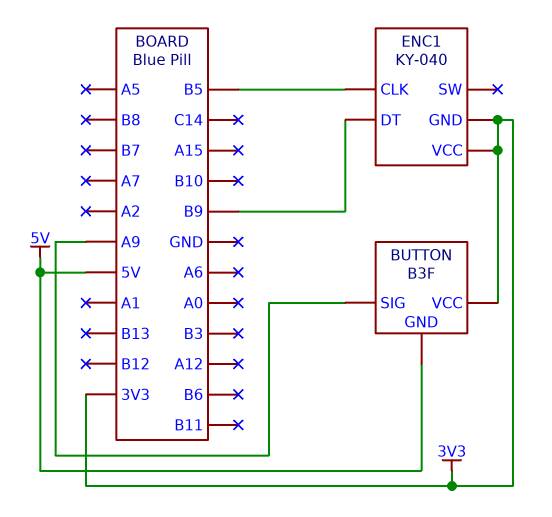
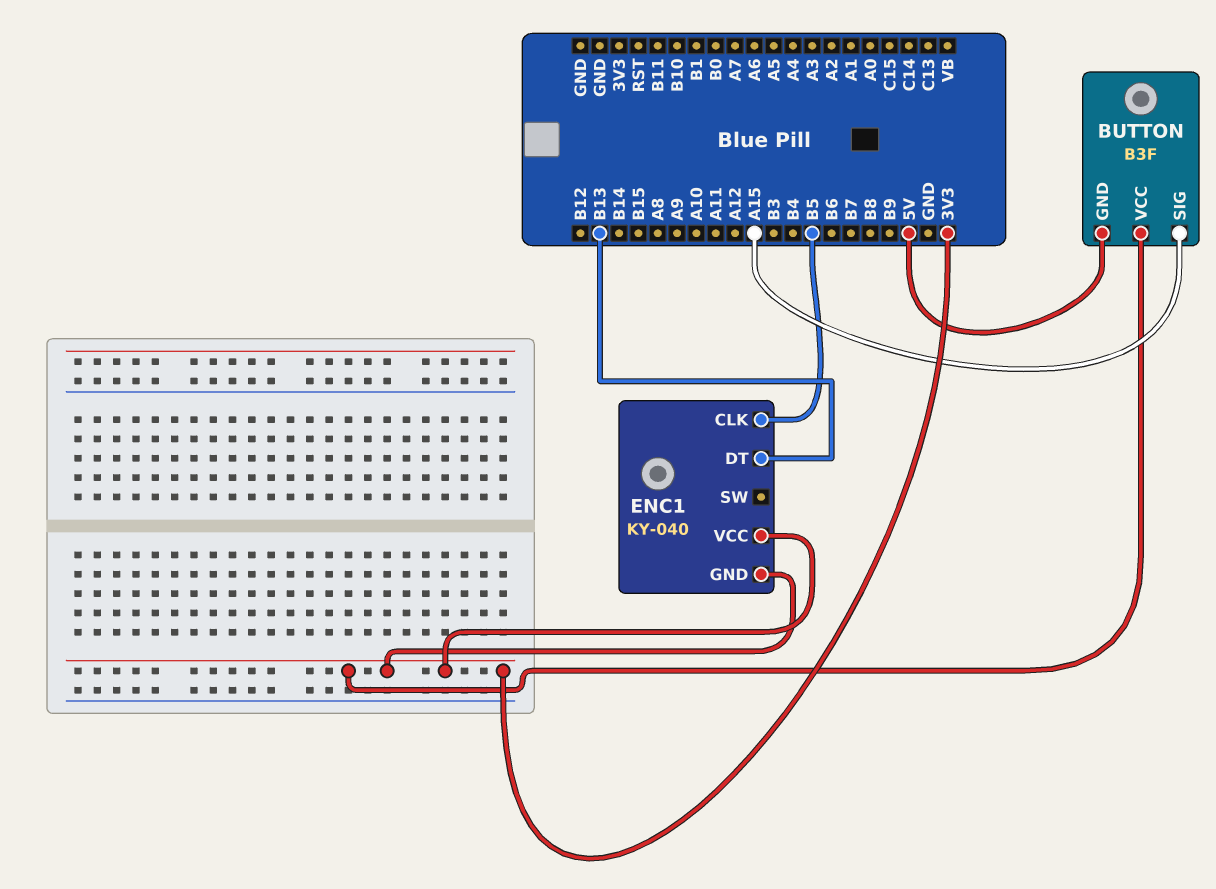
BUTTON pin SIG: A9 -> A15
ENC1 pin DT: B9 -> B13

